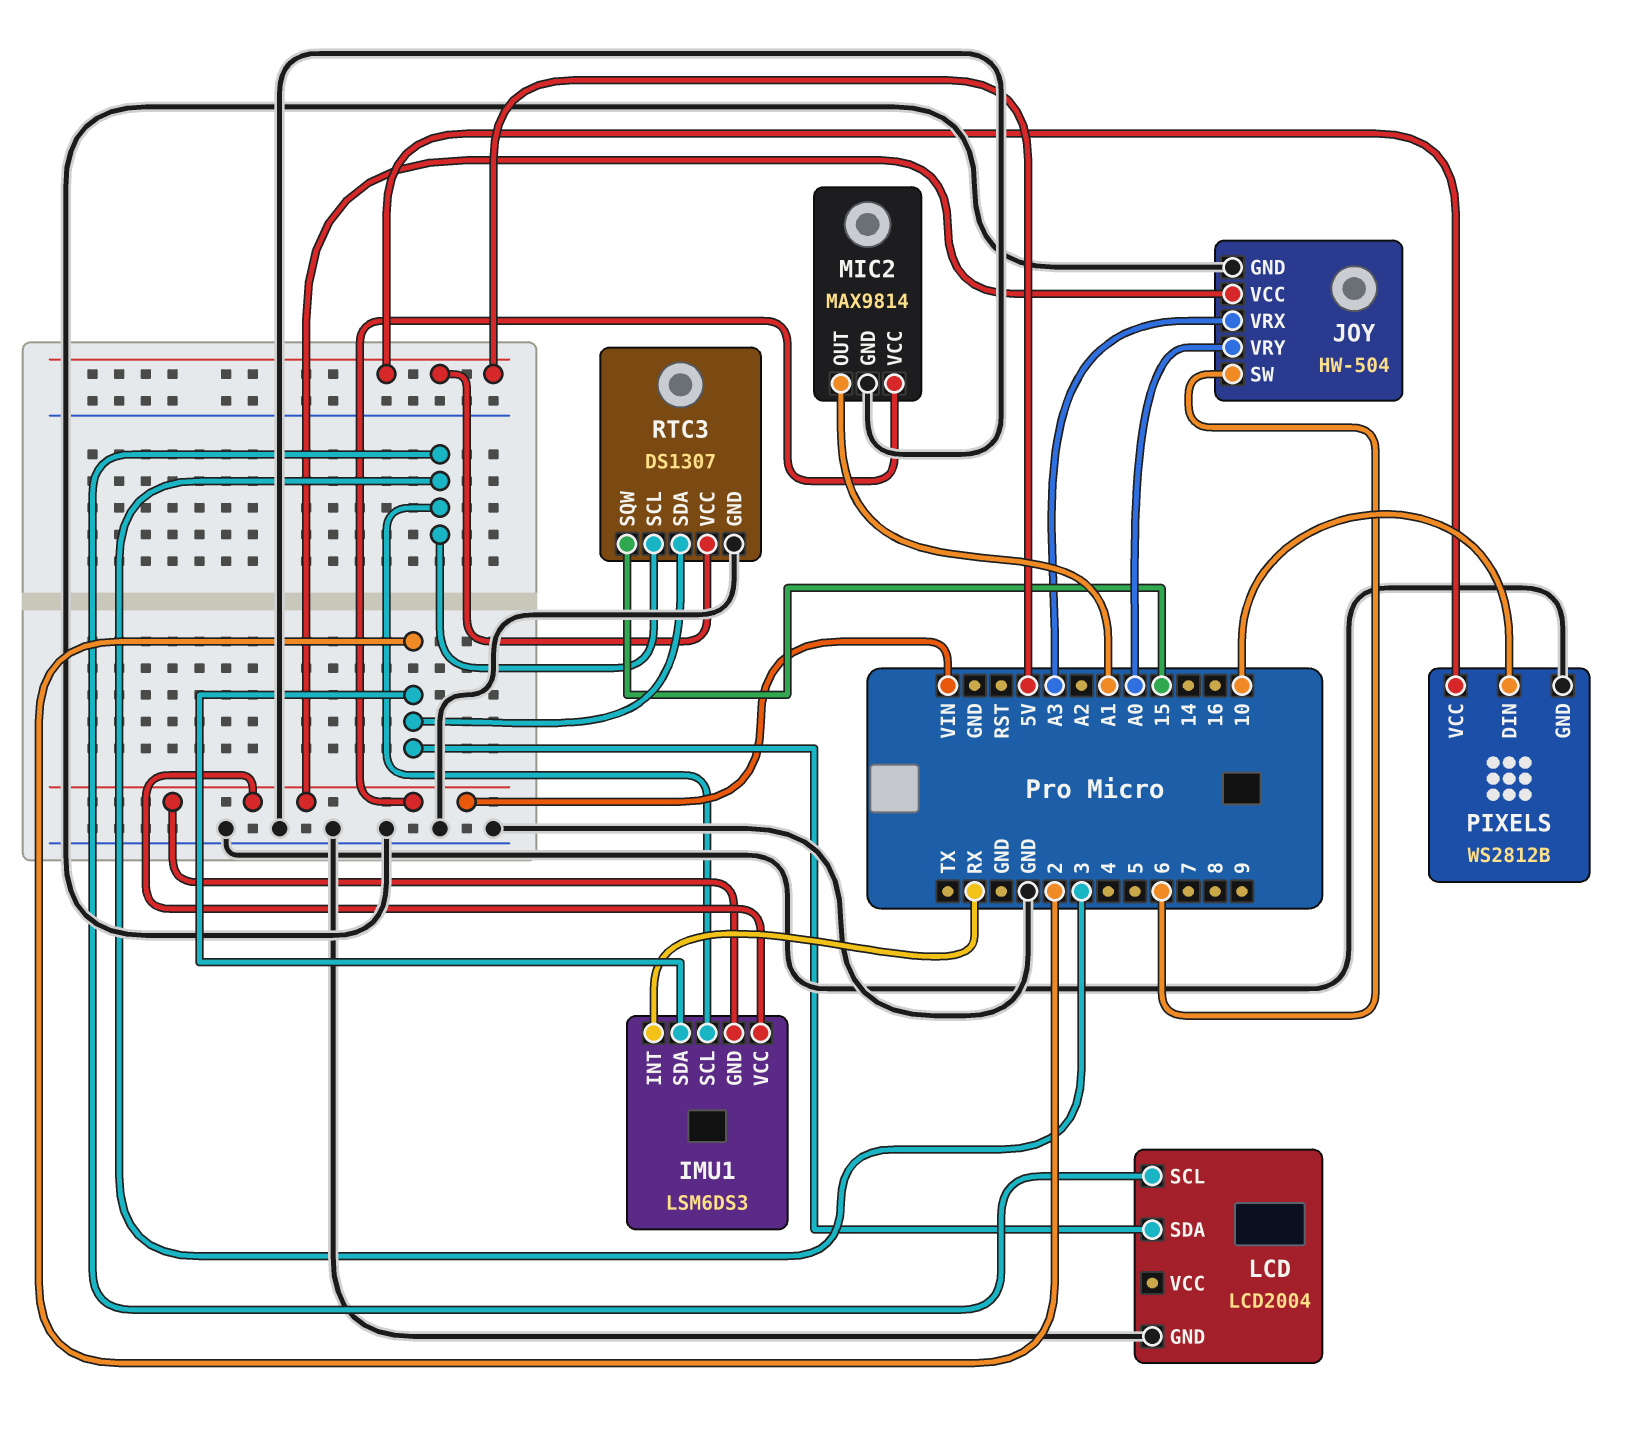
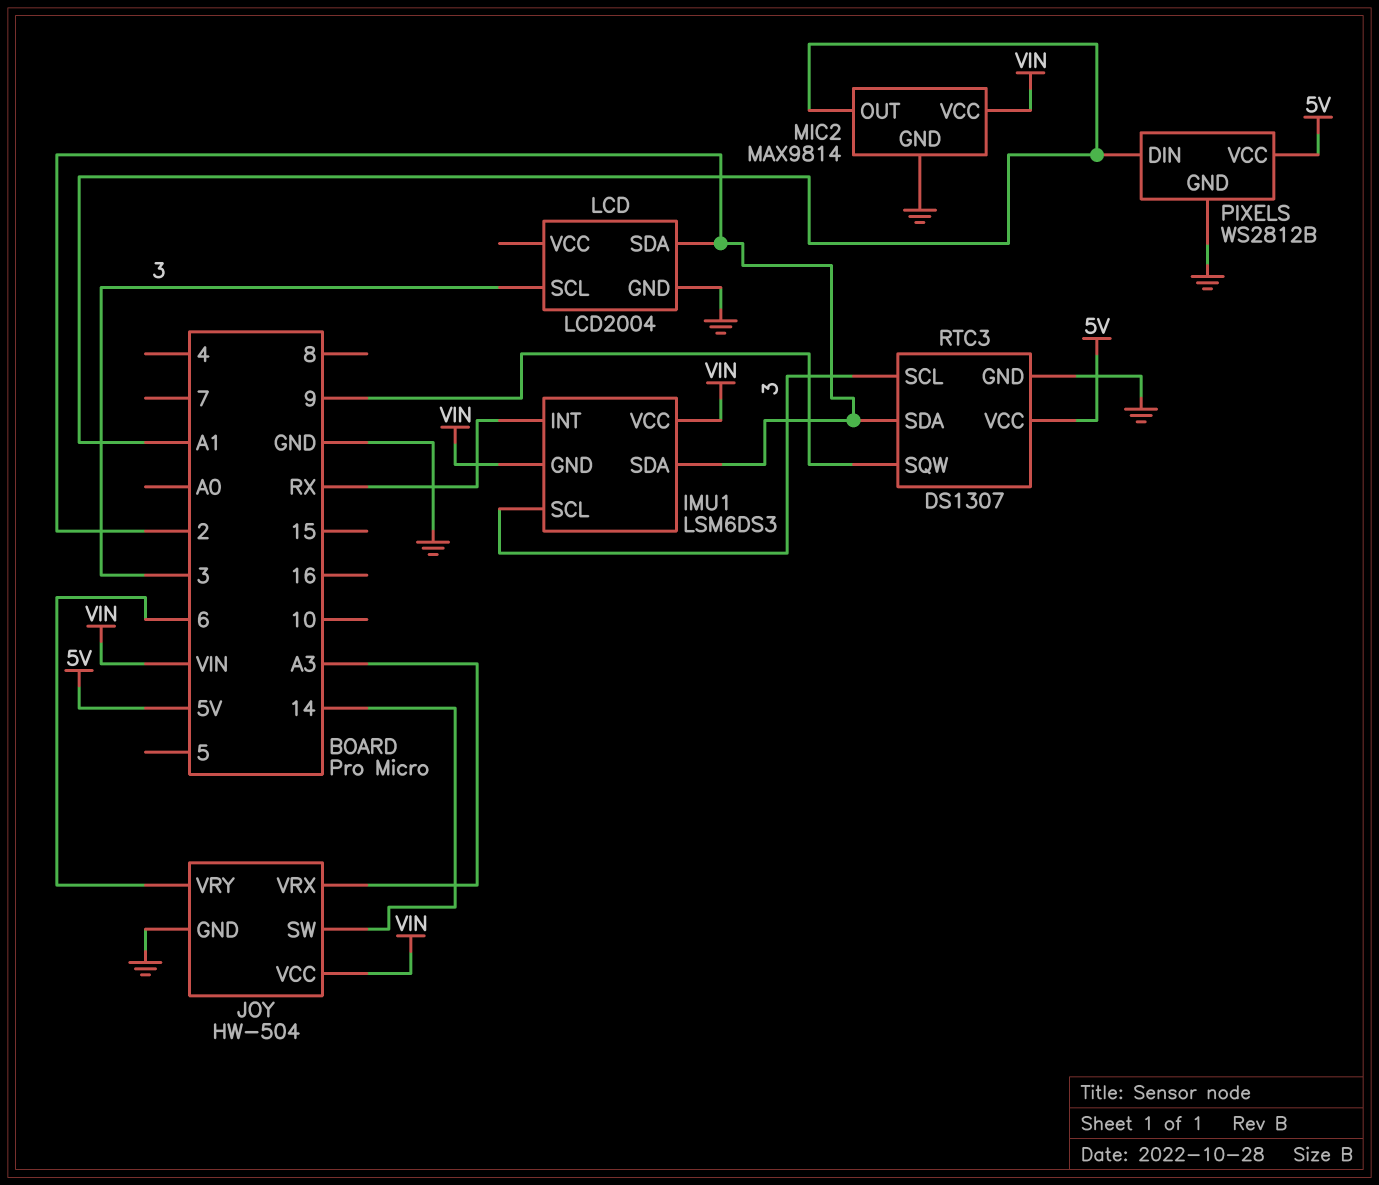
JOY pin SW: 6 -> 14
JOY pin VRY: A0 -> 6
PIXELS pin DIN: 10 -> A1
RTC3 pin SQW: 15 -> 9

